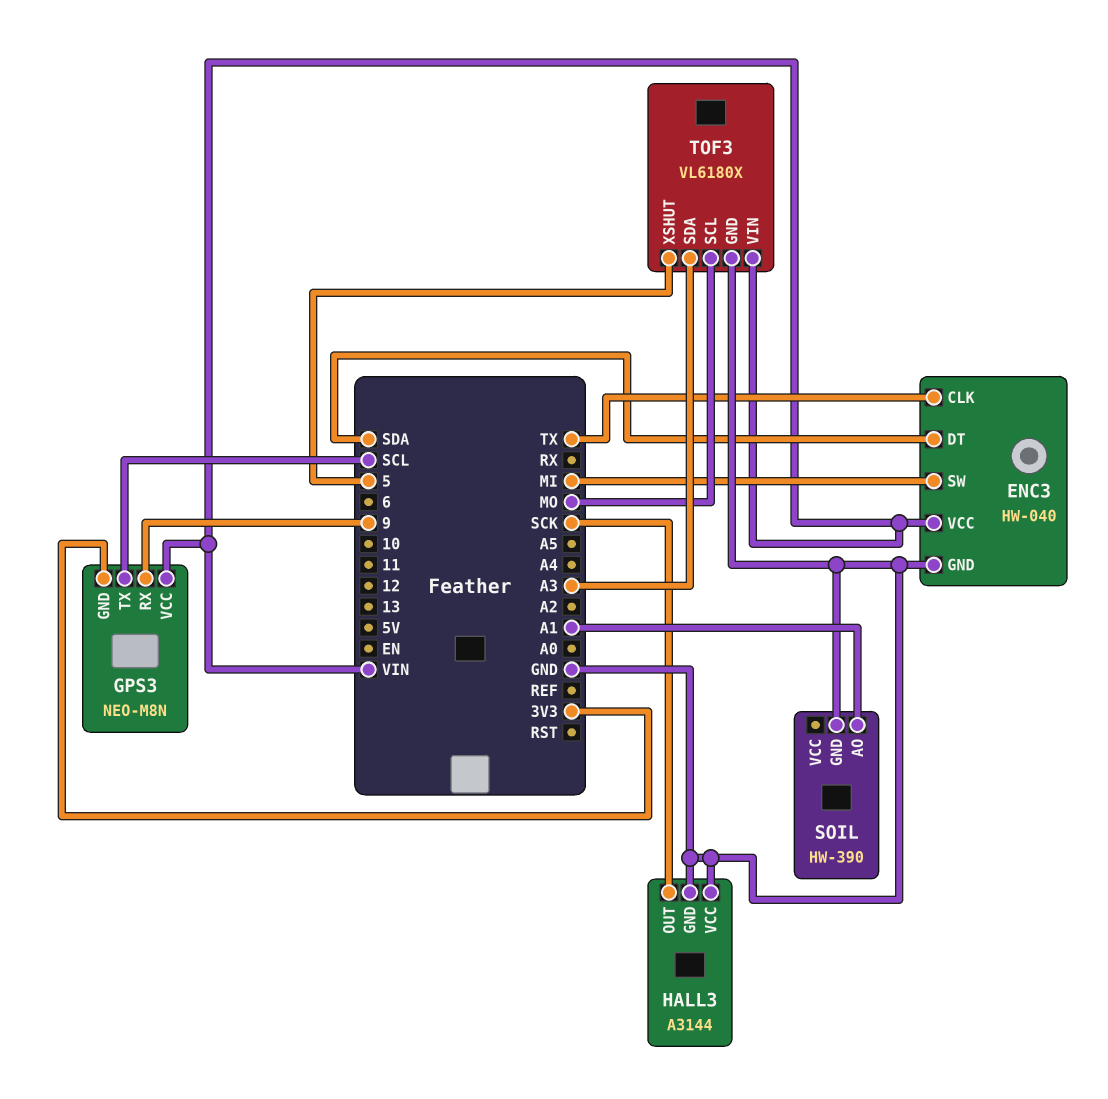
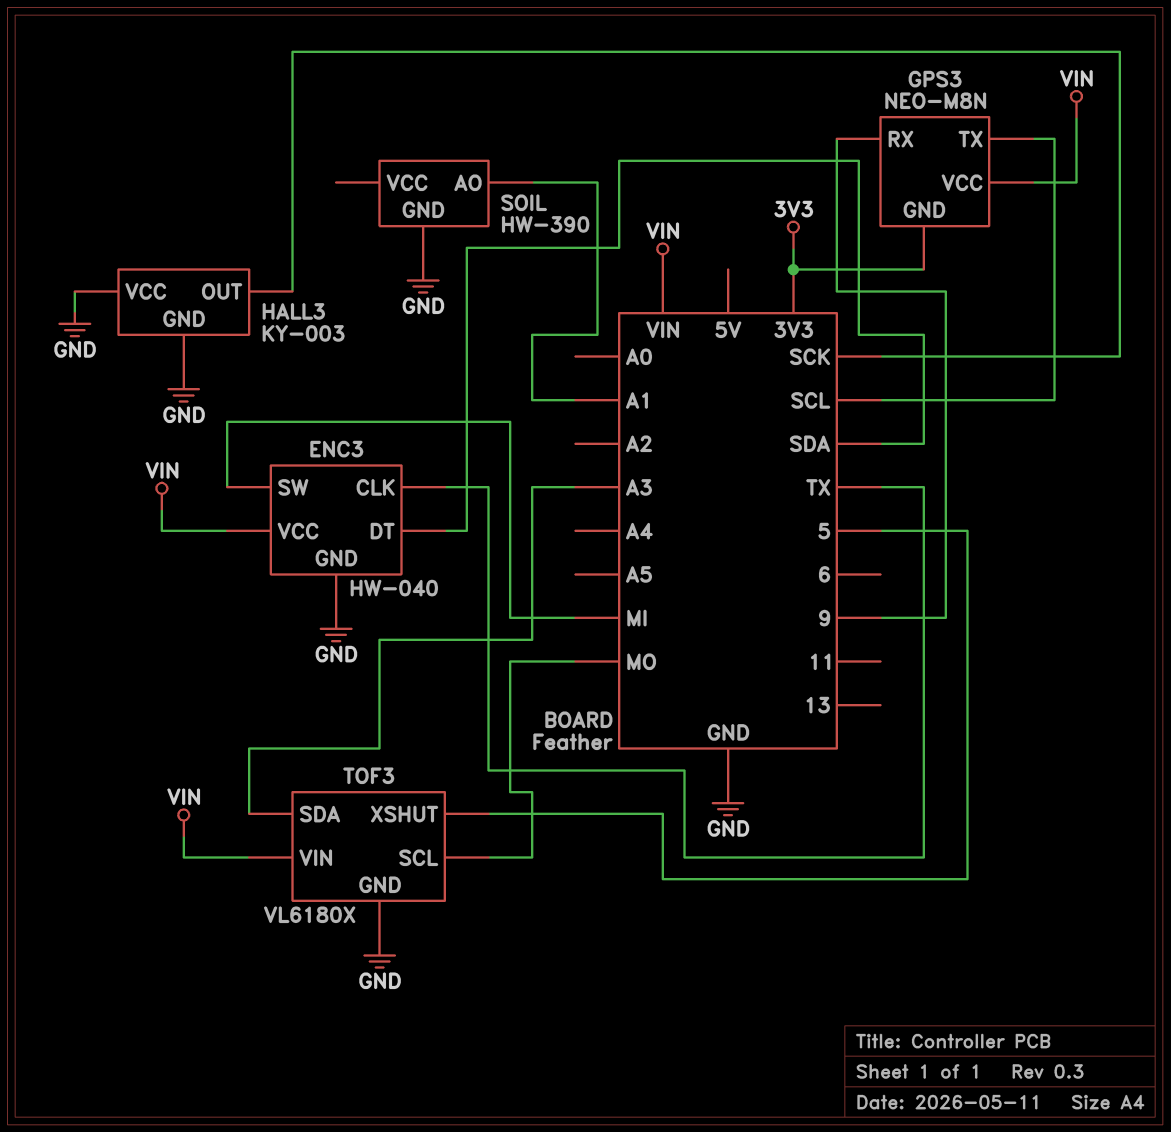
HALL3: A3144 -> KY-003

